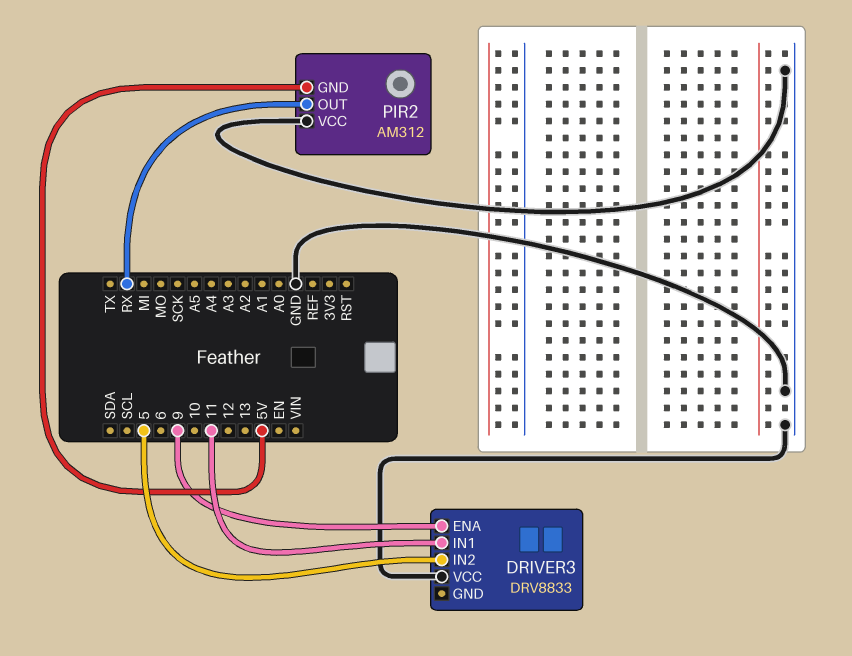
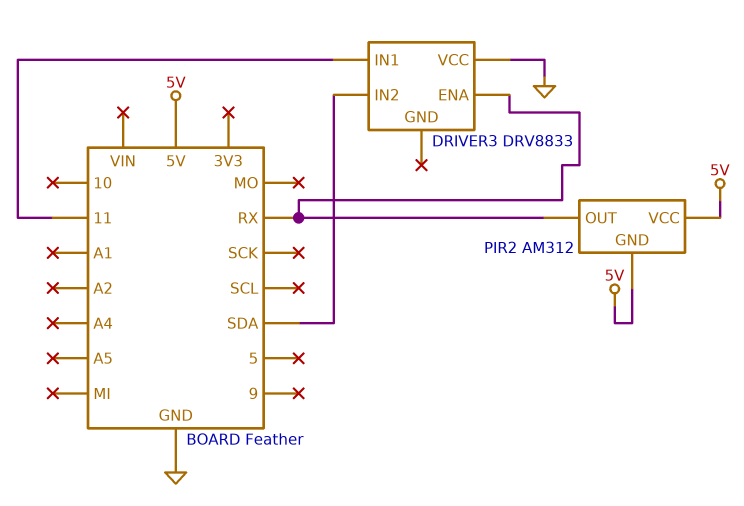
DRIVER3 pin ENA: 9 -> RX
DRIVER3 pin IN2: 5 -> SDA
PIR2 pin VCC: GND -> 5V

